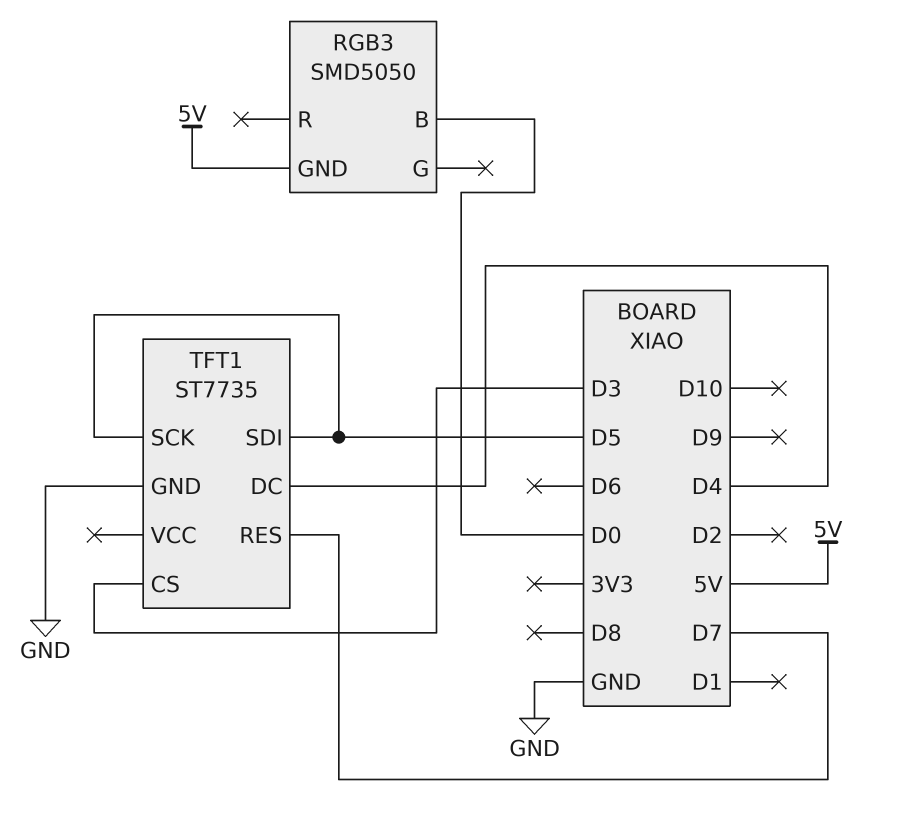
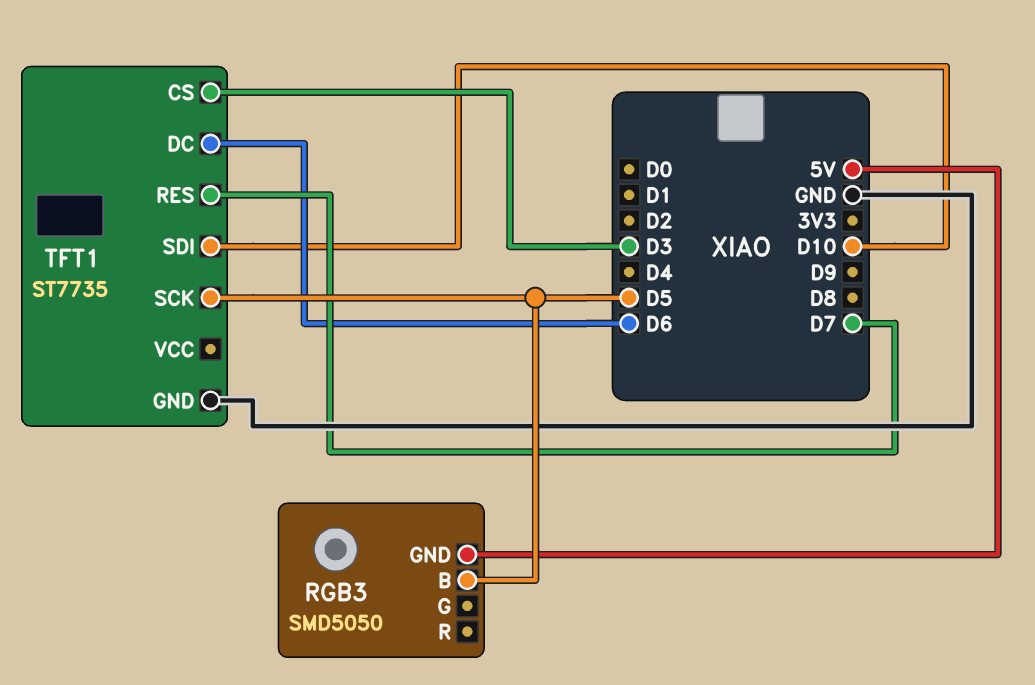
RGB3 pin B: D0 -> D5
TFT1 pin DC: D4 -> D6
TFT1 pin SDI: D5 -> D10

